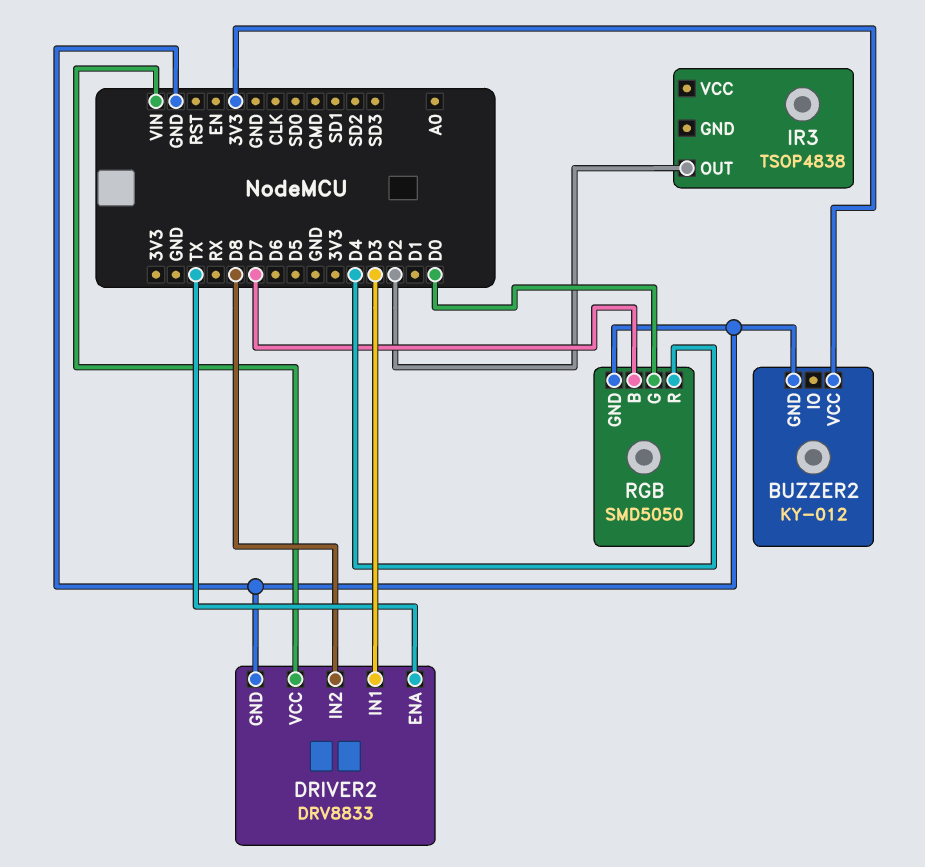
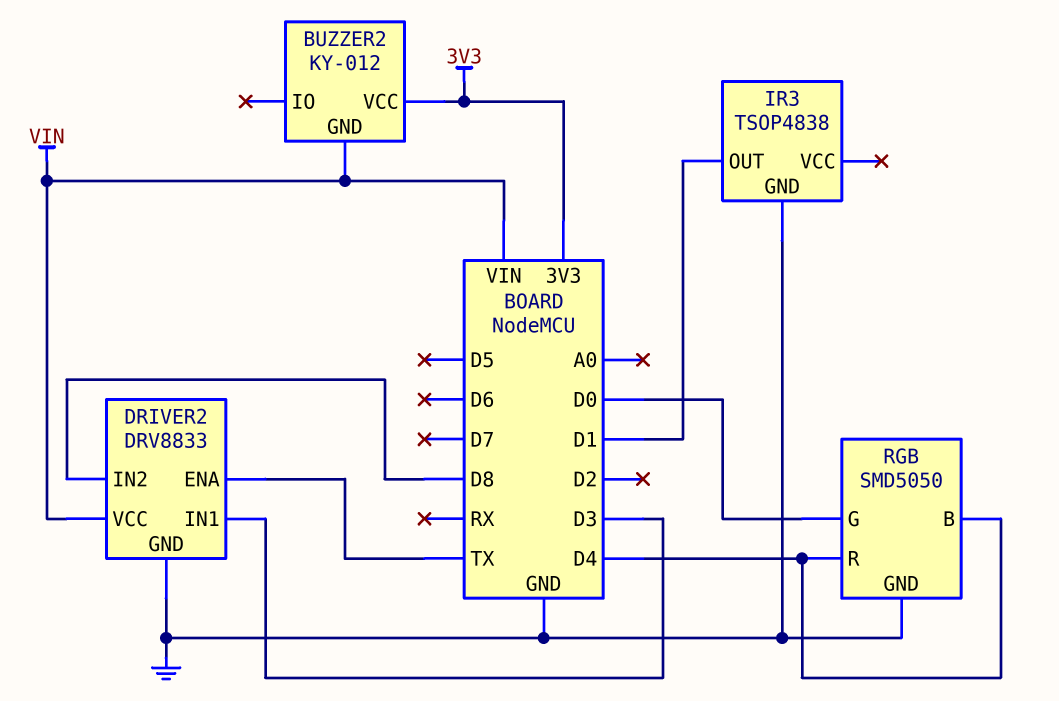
BUZZER2 pin GND: GND -> VIN
IR3 pin GND: none -> GND
IR3 pin OUT: D2 -> D1
RGB pin B: D7 -> D4

